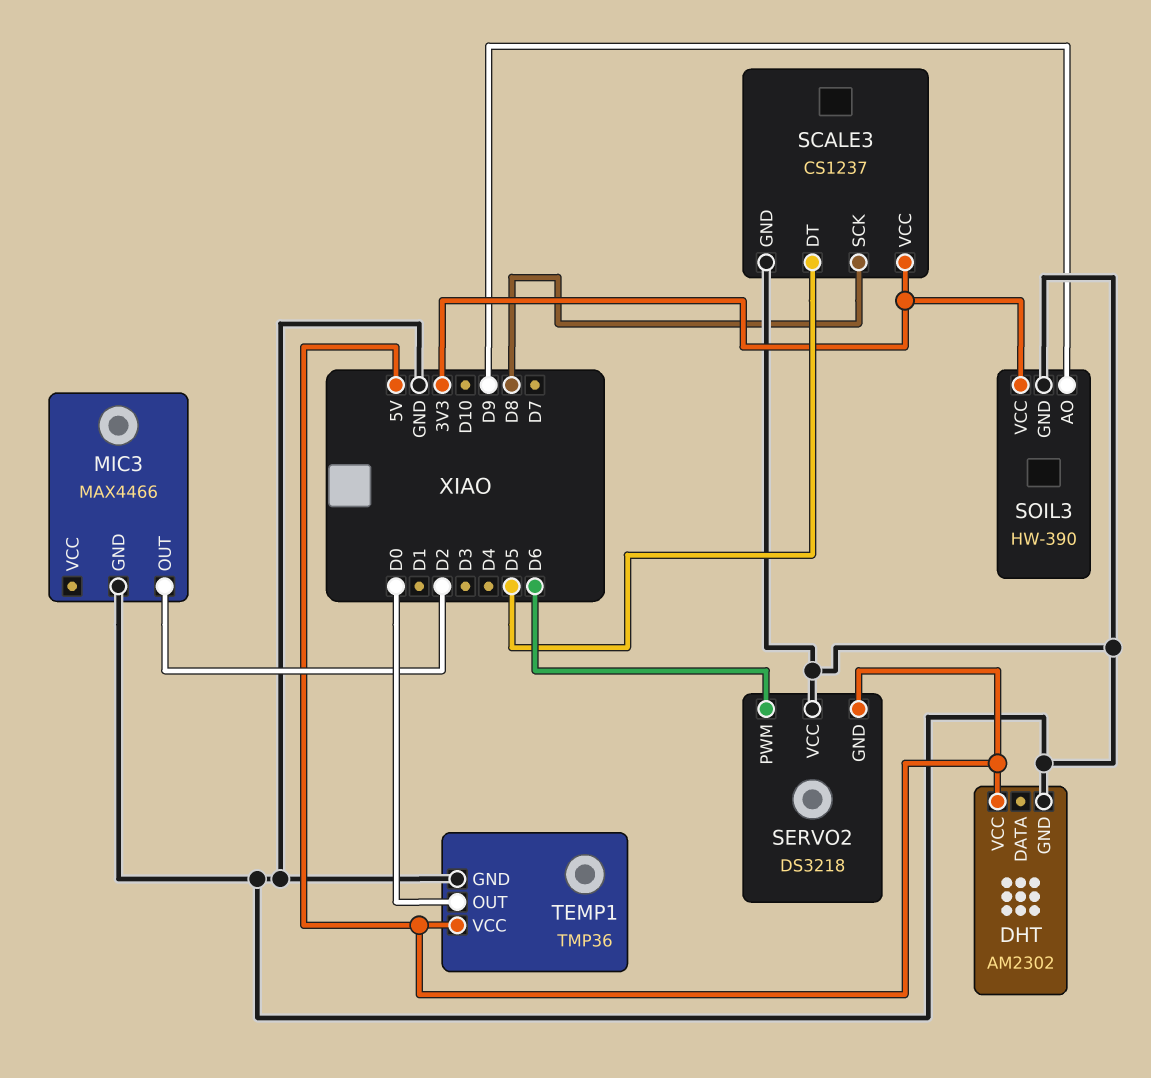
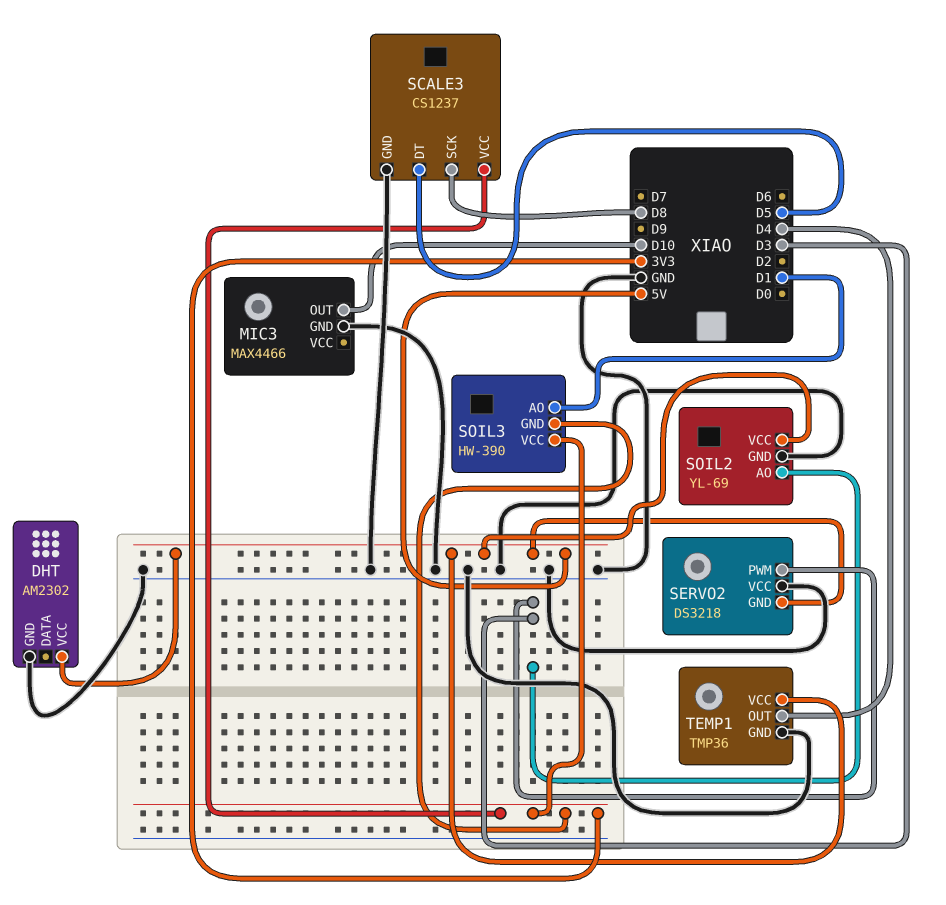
MIC3 pin OUT: D2 -> D10
SERVO2 pin PWM: D6 -> D3
SOIL2: none -> YL-69
SOIL2 pin AO: none -> D3
SOIL2 pin GND: none -> GND
SOIL2 pin VCC: none -> 5V
SOIL3 pin AO: D9 -> D1
SOIL3 pin GND: GND -> 3V3
TEMP1 pin OUT: D0 -> D4

